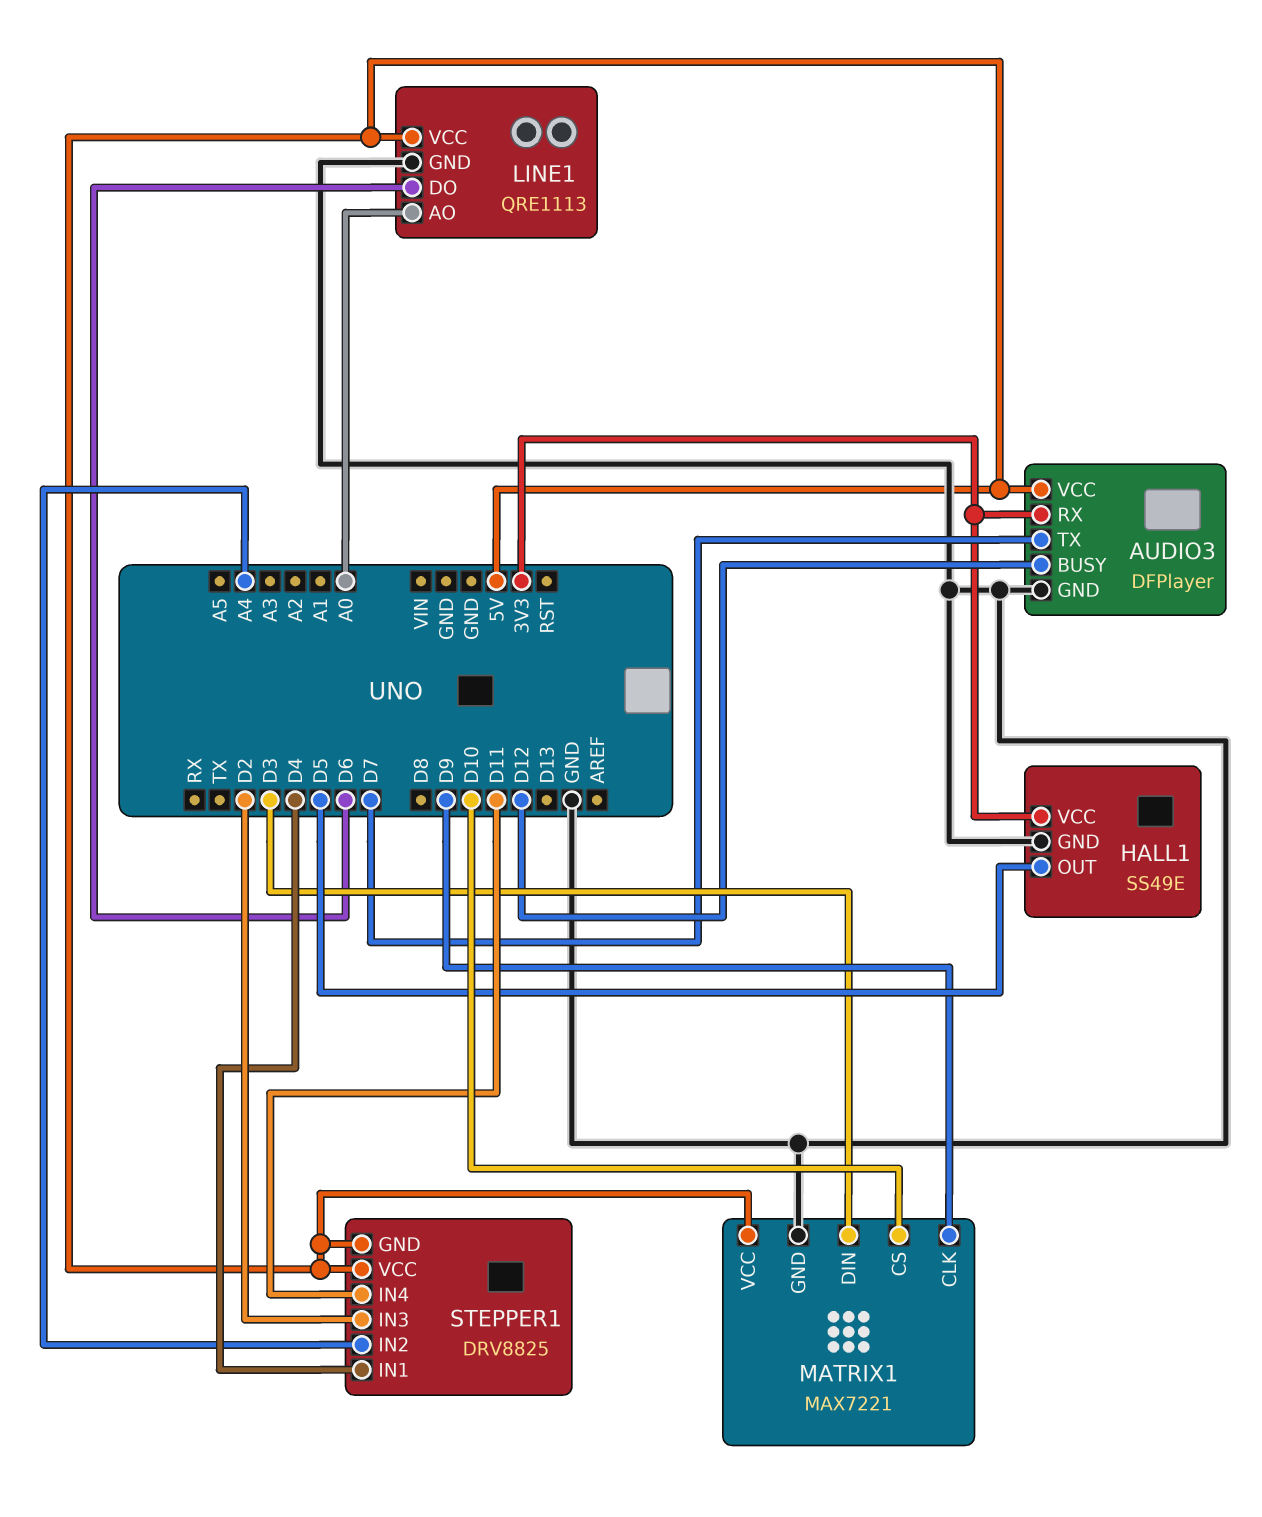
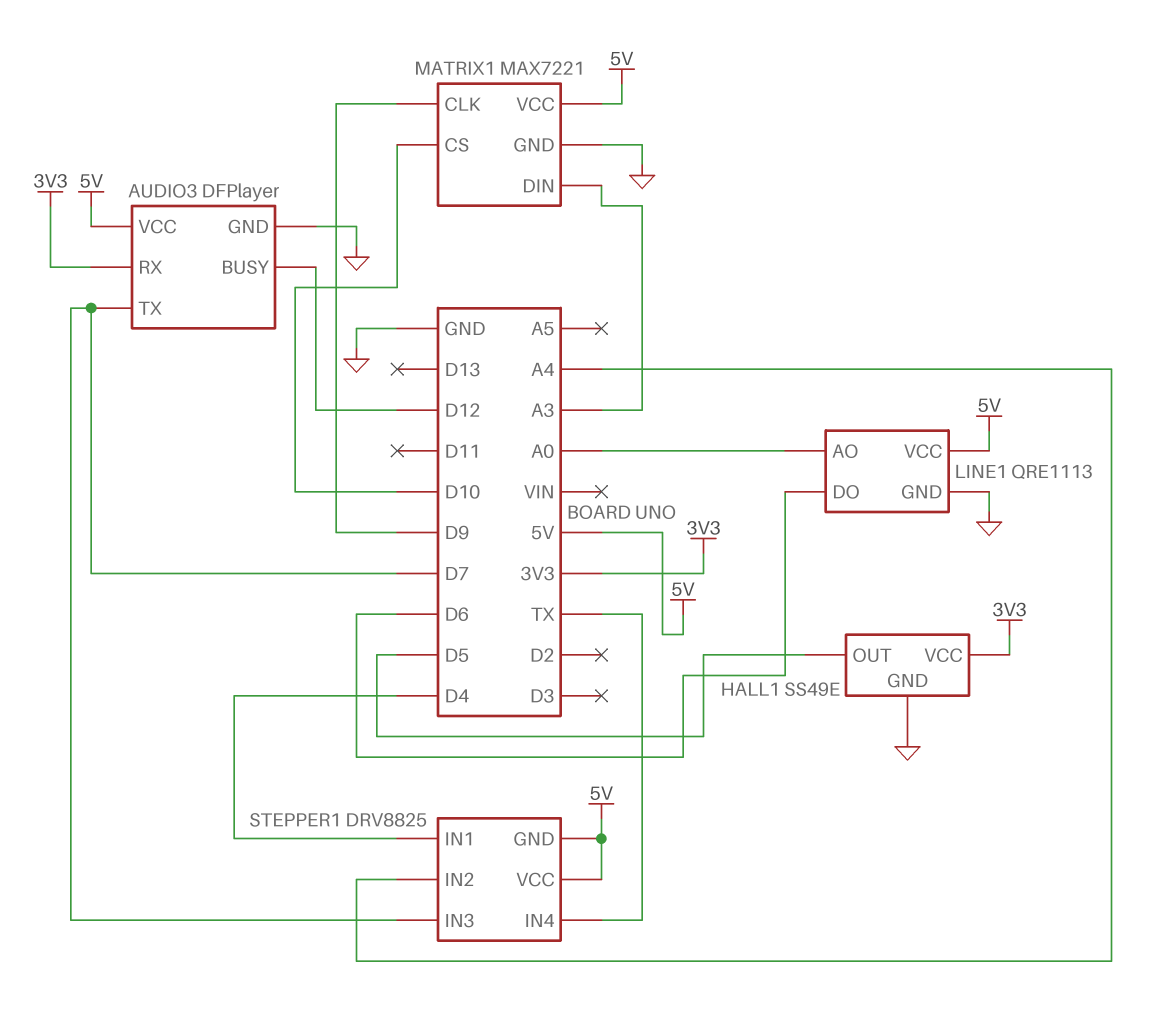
MATRIX1 pin DIN: D3 -> A3
STEPPER1 pin IN3: D2 -> D7
STEPPER1 pin IN4: D11 -> TX

